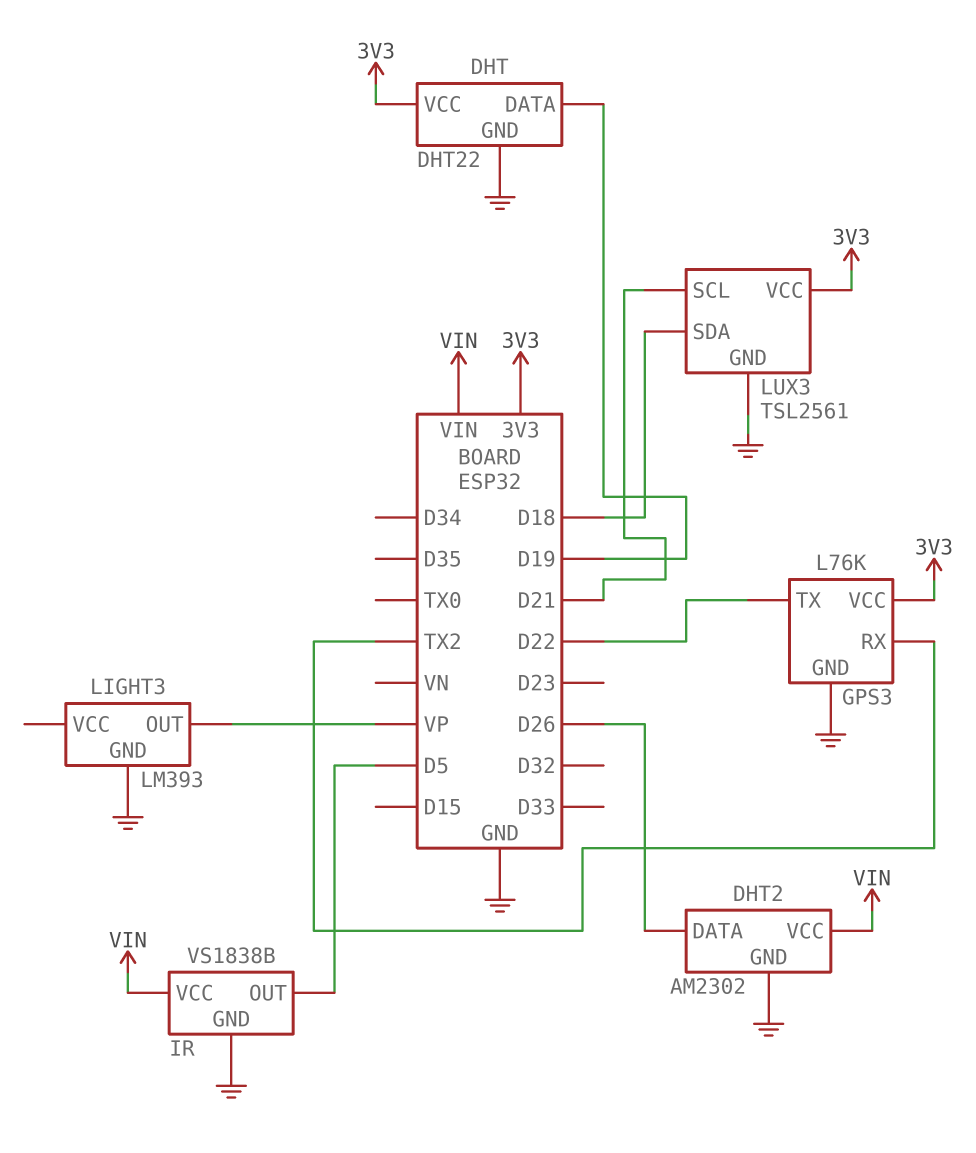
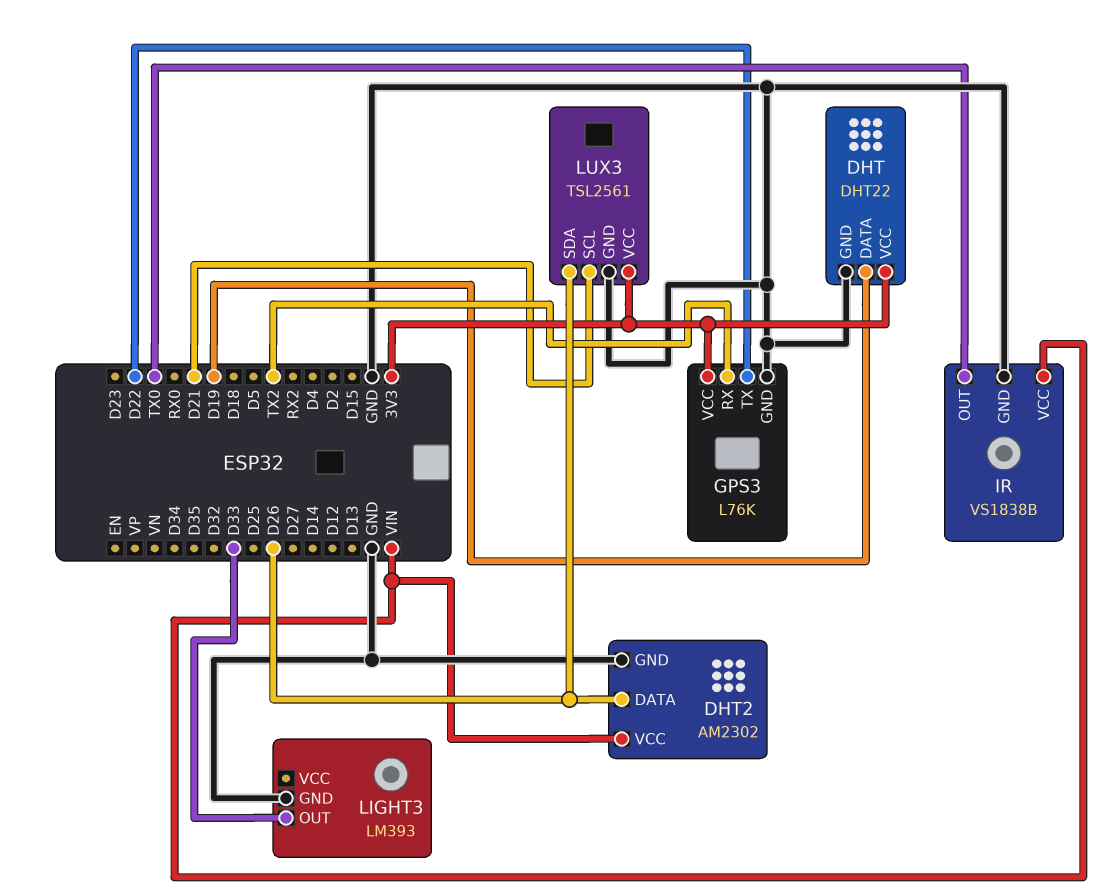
IR pin OUT: D5 -> TX0
LIGHT3 pin OUT: VP -> D33
LUX3 pin SDA: D18 -> D26

